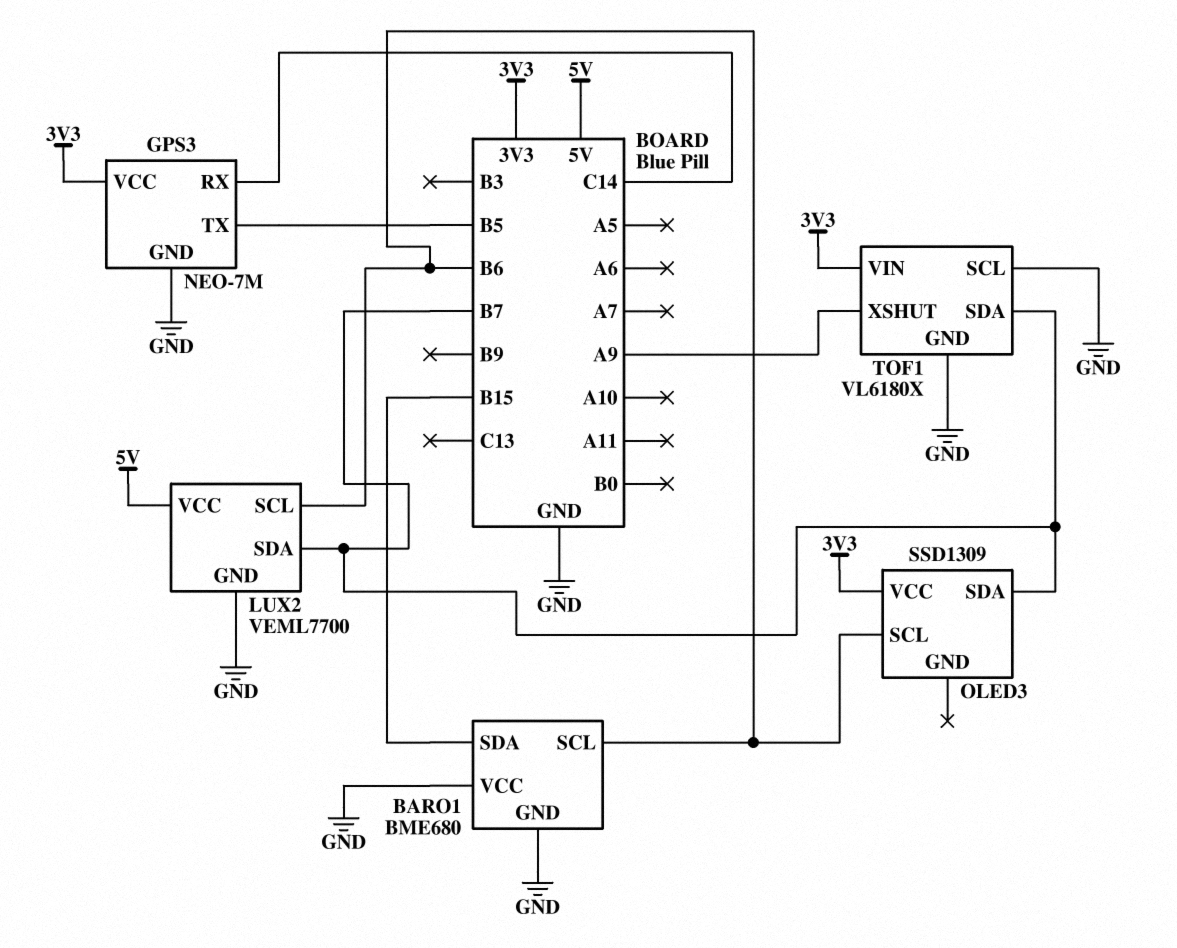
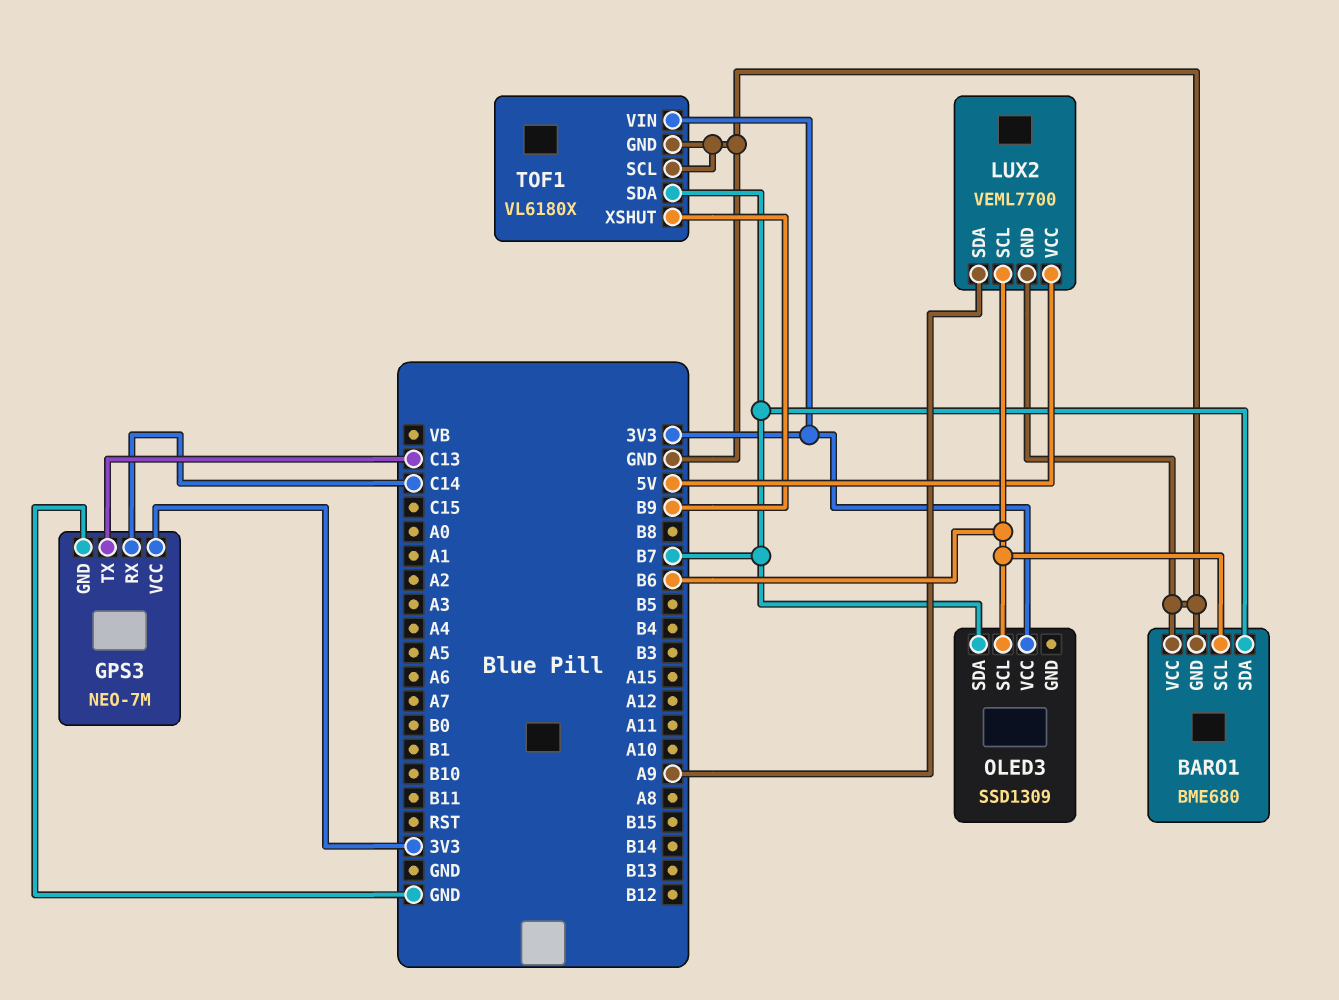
BARO1 pin SDA: B15 -> B7
GPS3 pin TX: B5 -> C13
LUX2 pin SDA: B7 -> A9
TOF1 pin XSHUT: A9 -> B9

